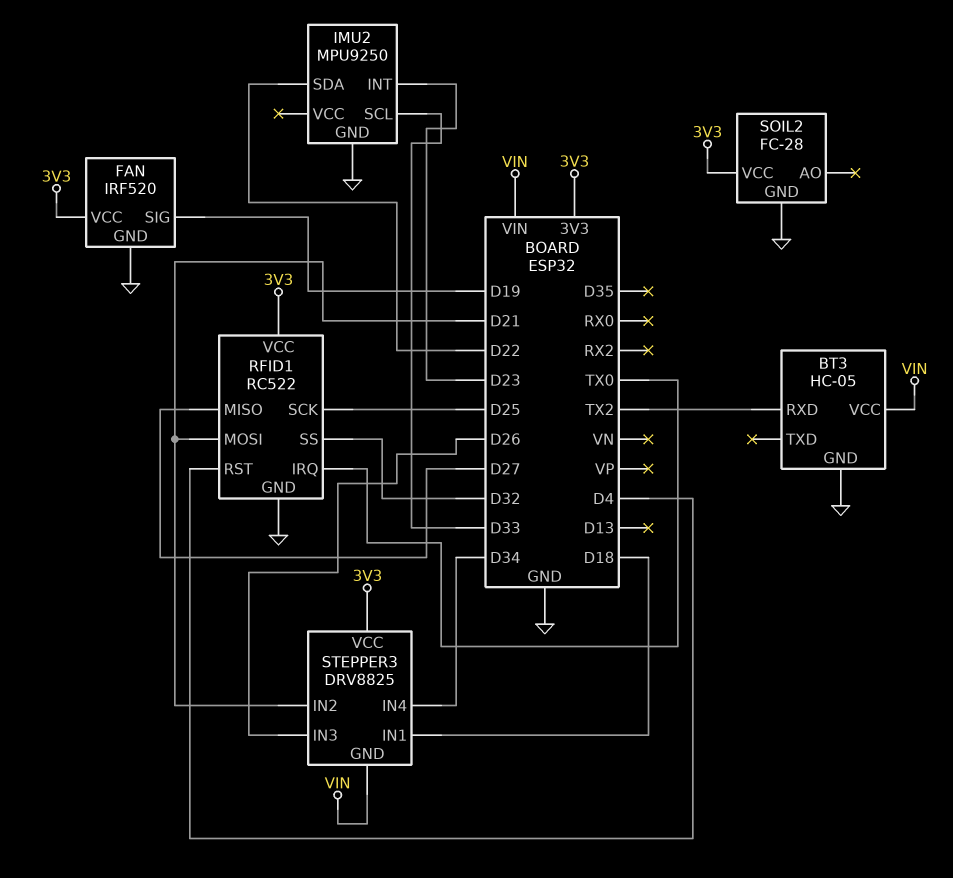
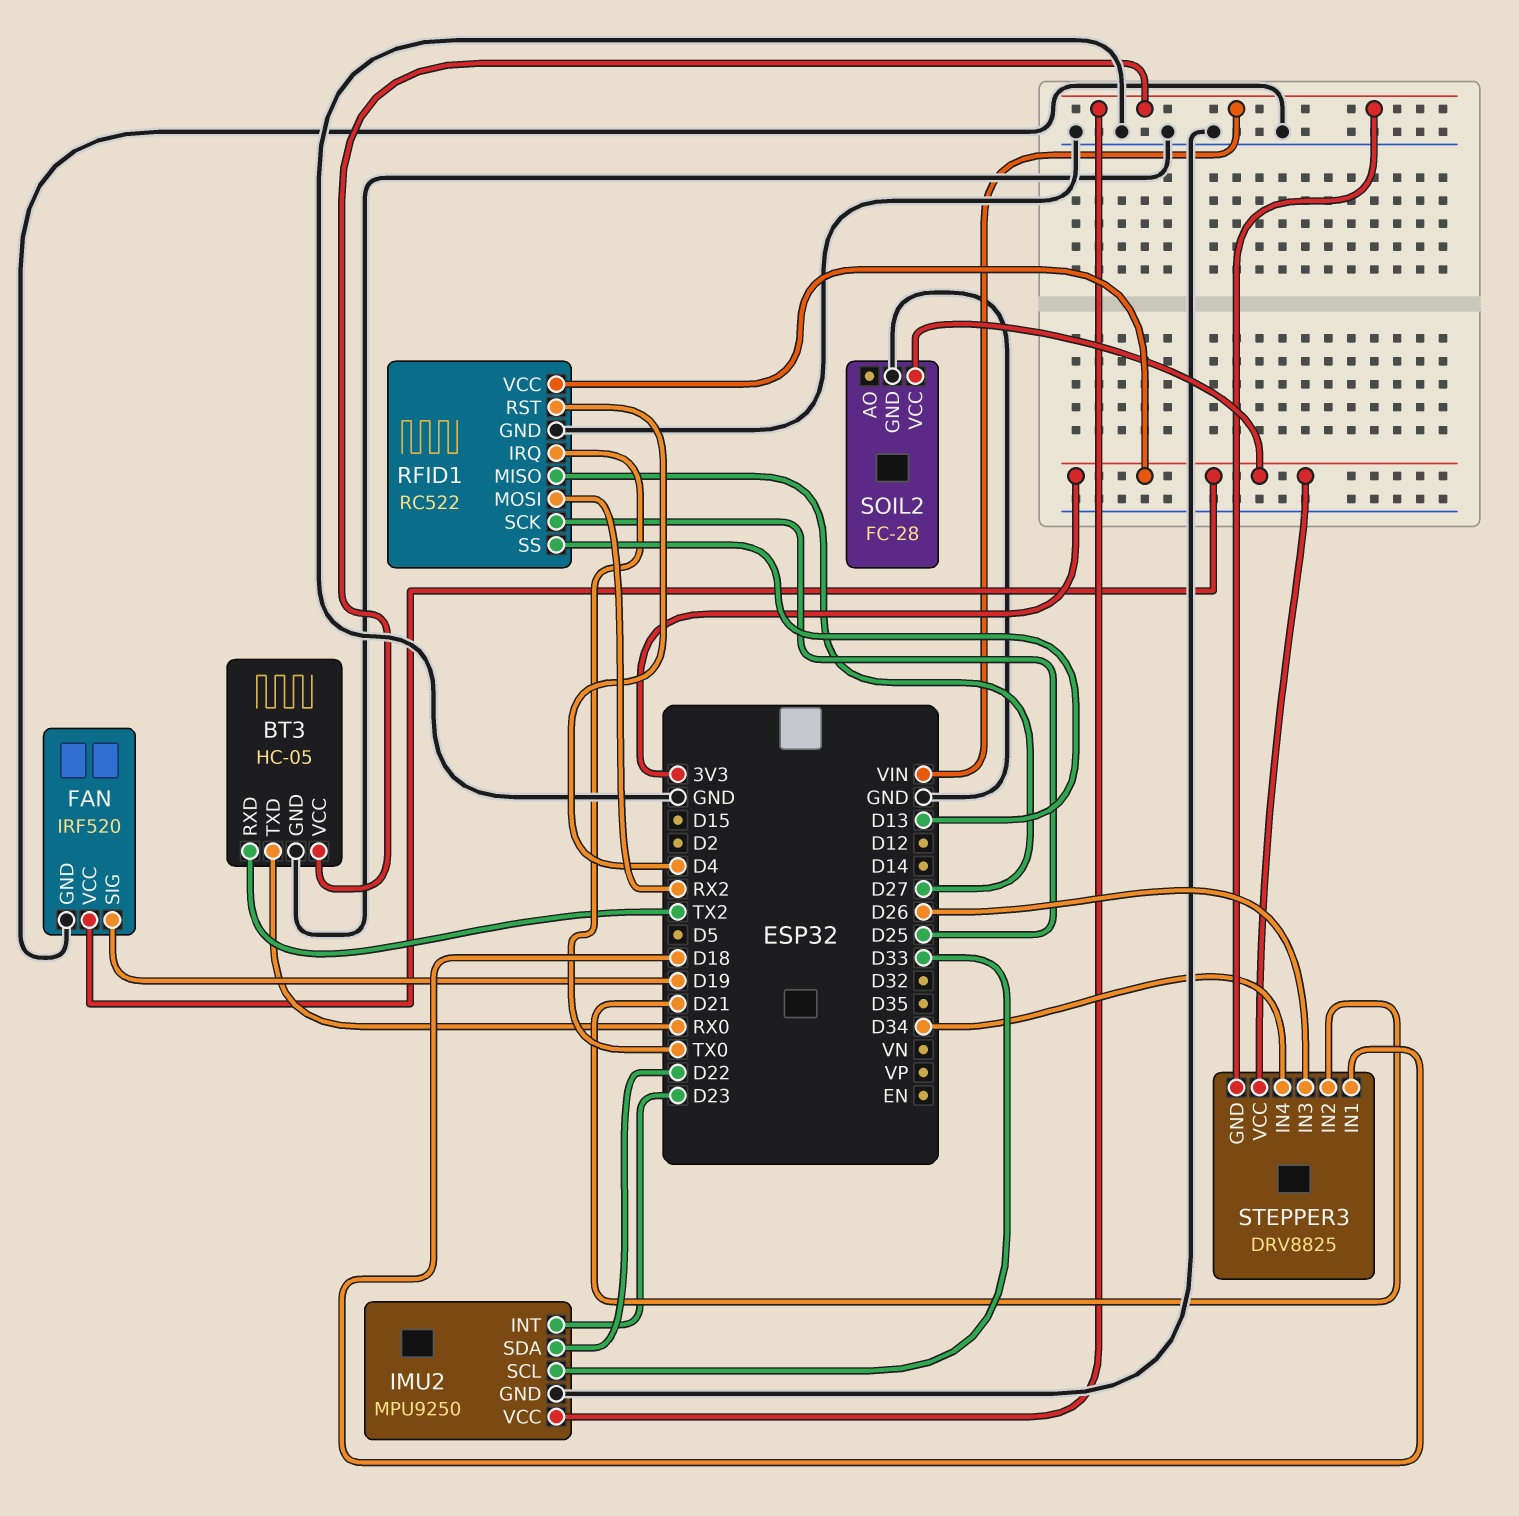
BT3 pin TXD: none -> RX0
IMU2 pin VCC: none -> VIN
RFID1 pin MOSI: D21 -> RX2
RFID1 pin SS: D32 -> D13

